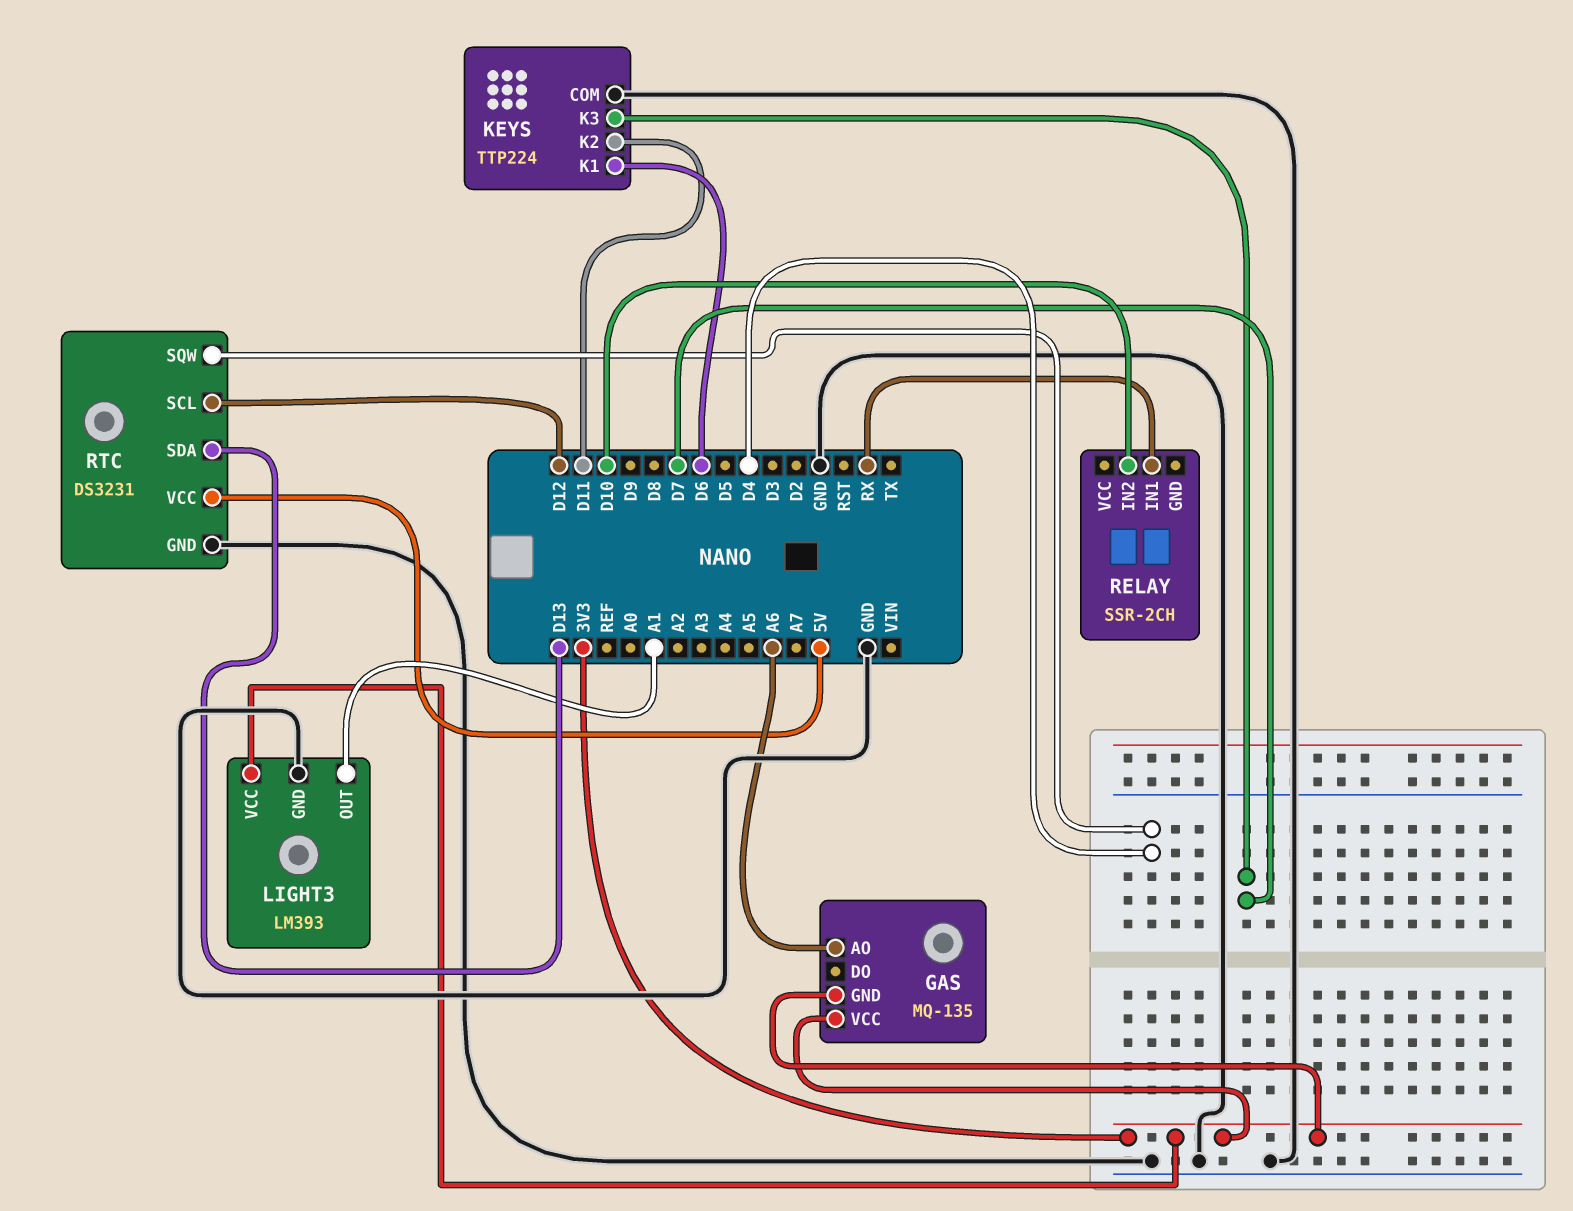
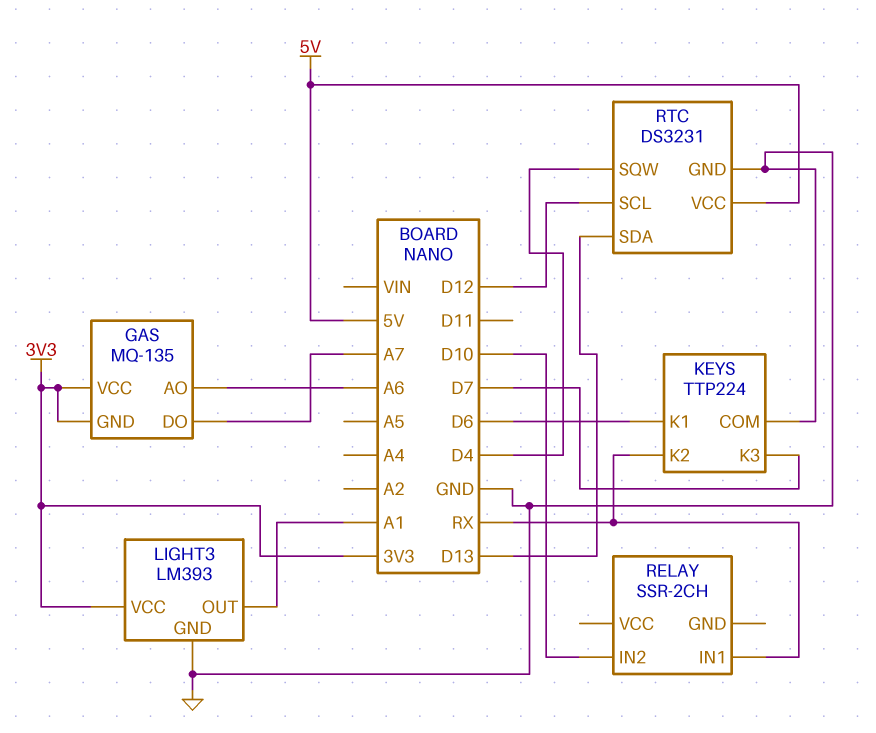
GAS pin DO: none -> A7
KEYS pin K2: D11 -> RX

